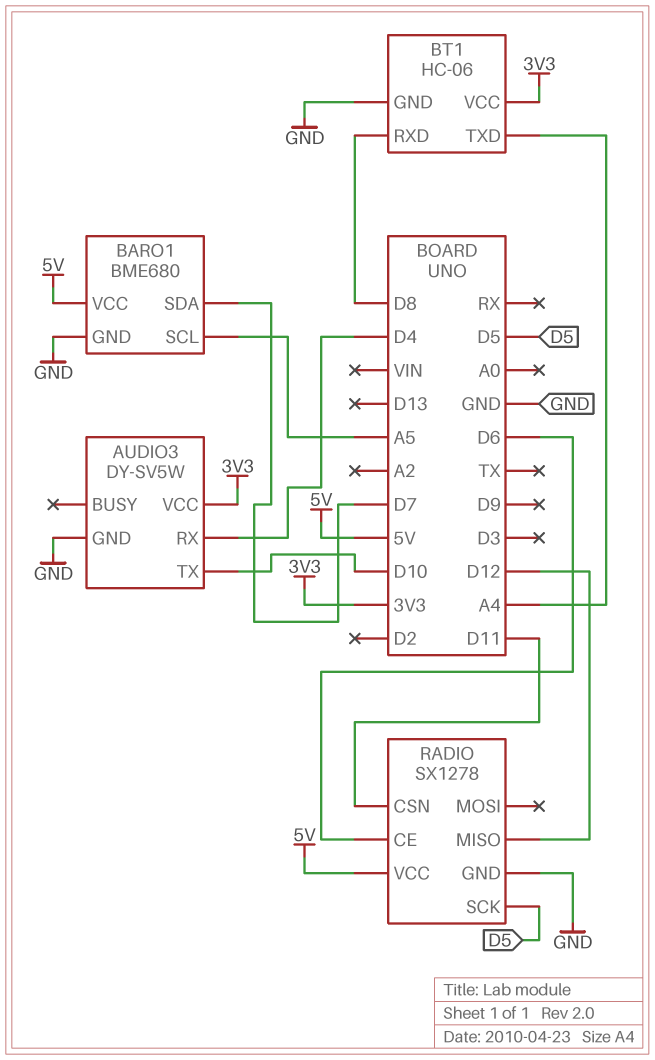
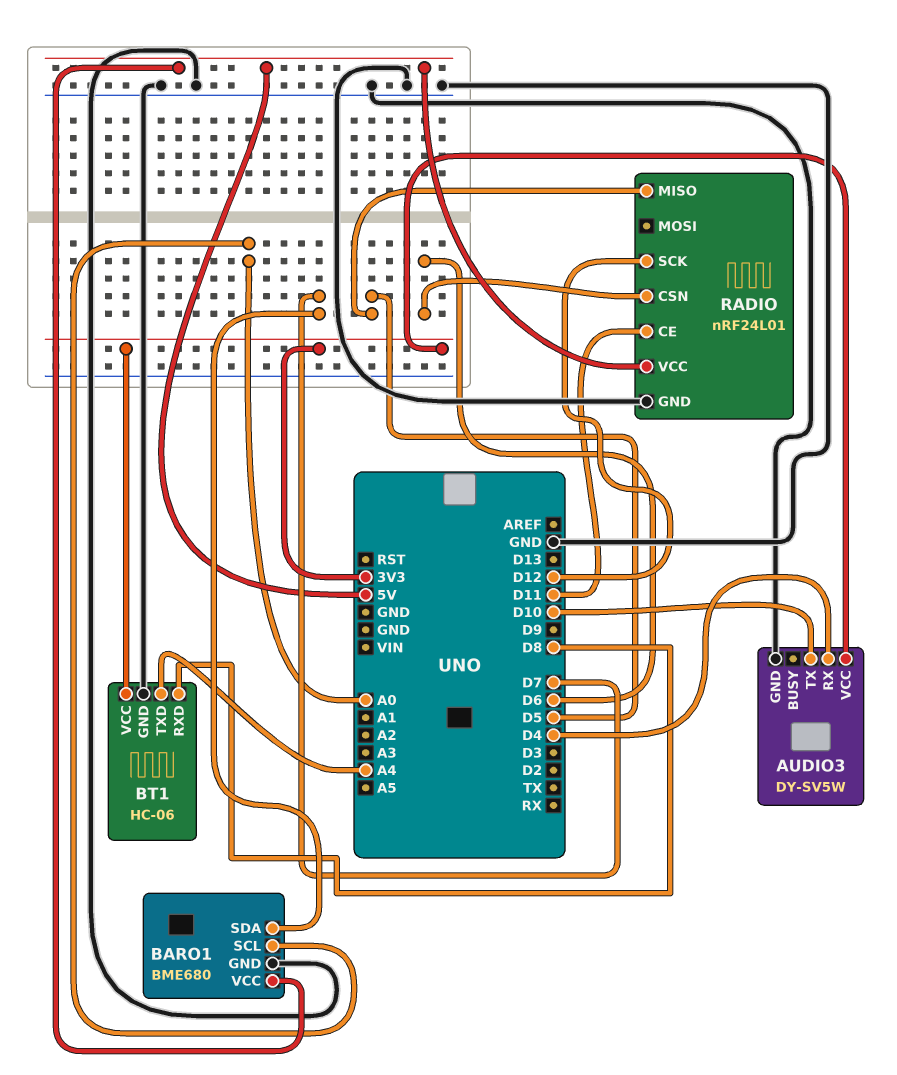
BARO1 pin SCL: A5 -> A0
RADIO: SX1278 -> nRF24L01
RADIO pin CE: D6 -> D11
RADIO pin CSN: D11 -> D6
RADIO pin MISO: D12 -> D5
RADIO pin SCK: D5 -> D12

